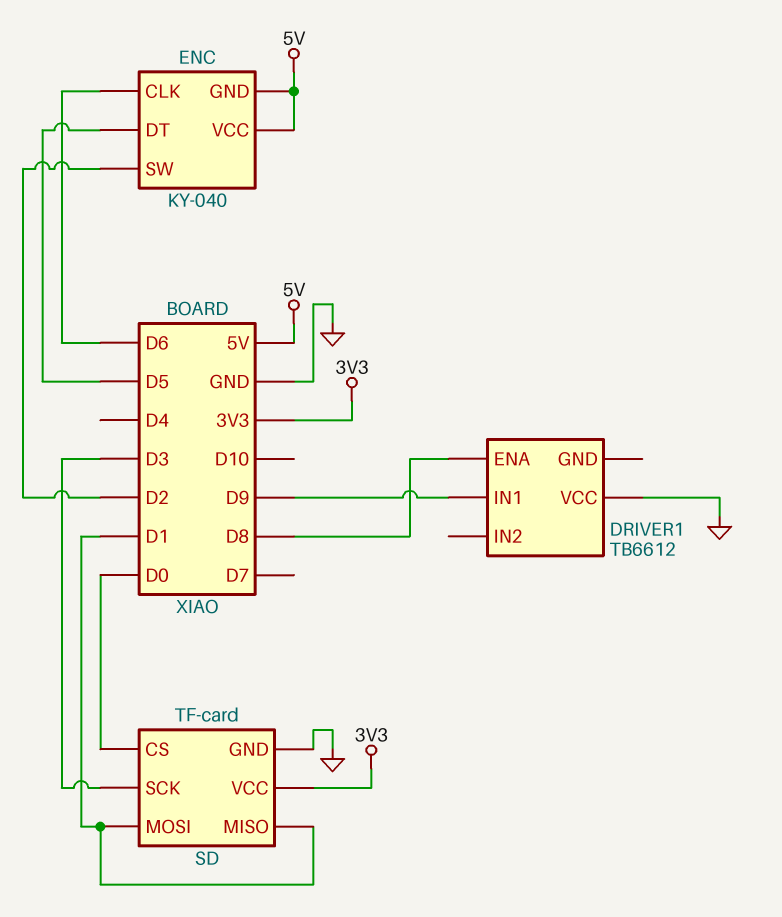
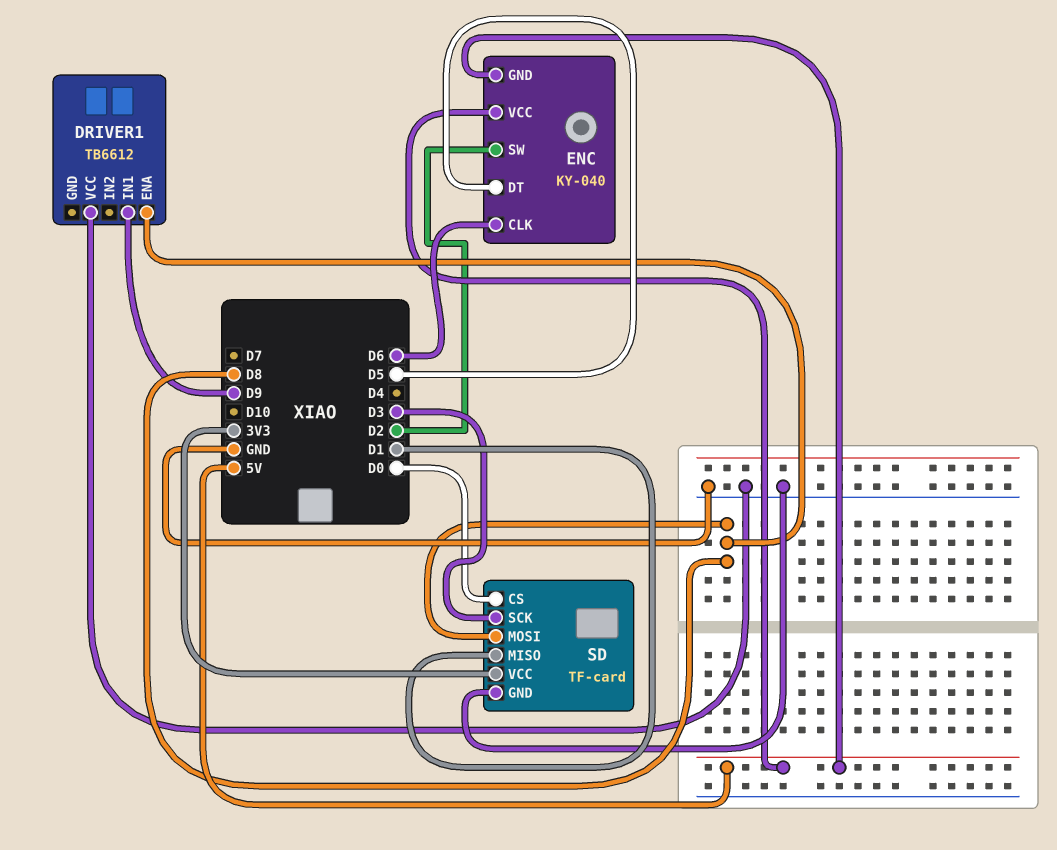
SD pin MOSI: D1 -> D8

